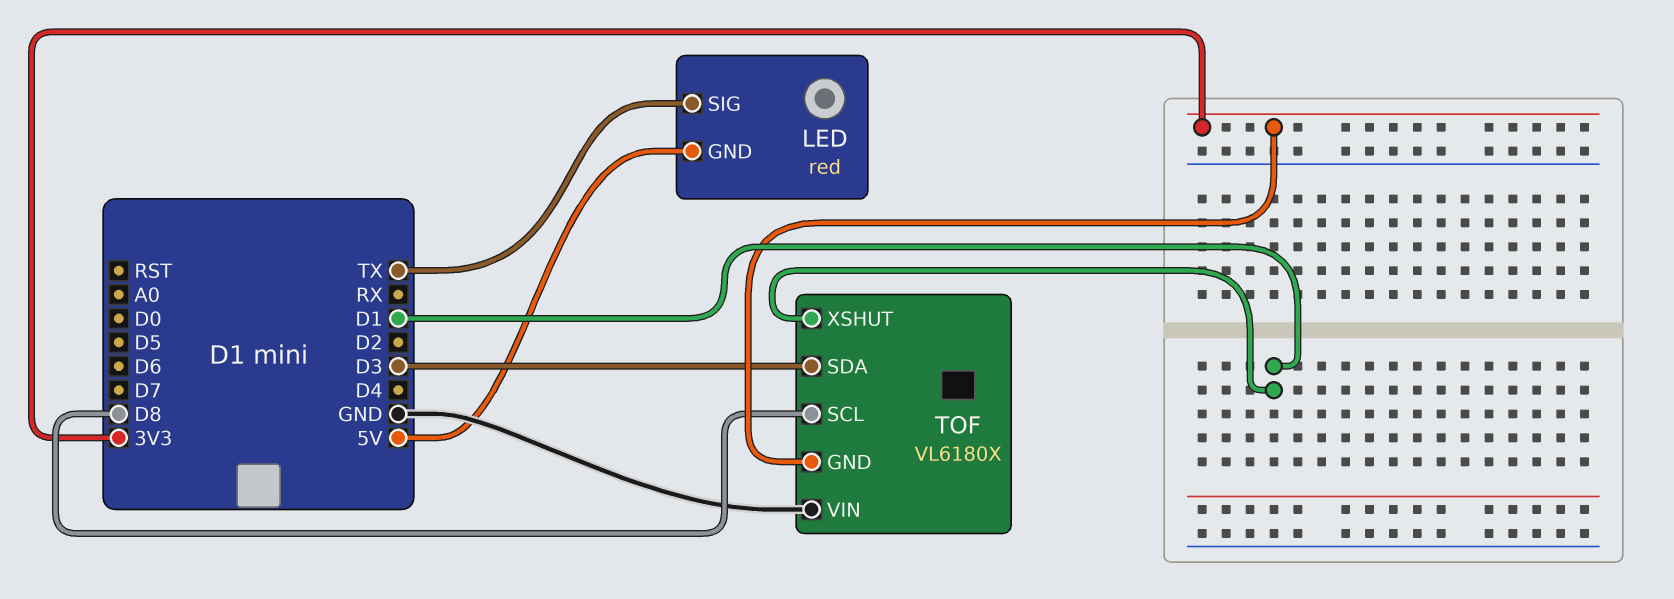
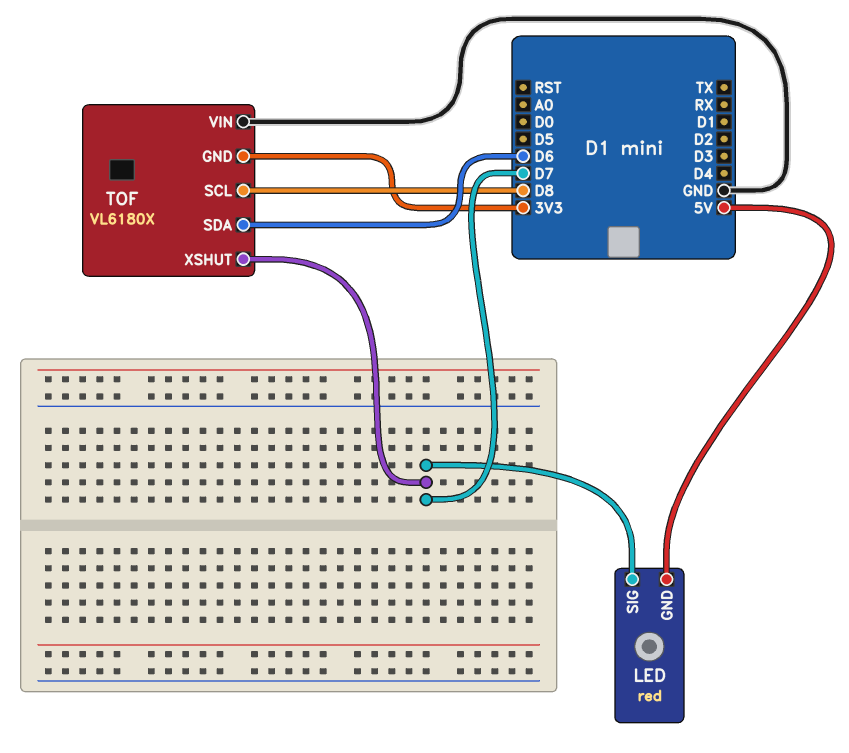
LED pin SIG: TX -> D7
TOF pin SDA: D3 -> D6
TOF pin XSHUT: D1 -> D7

